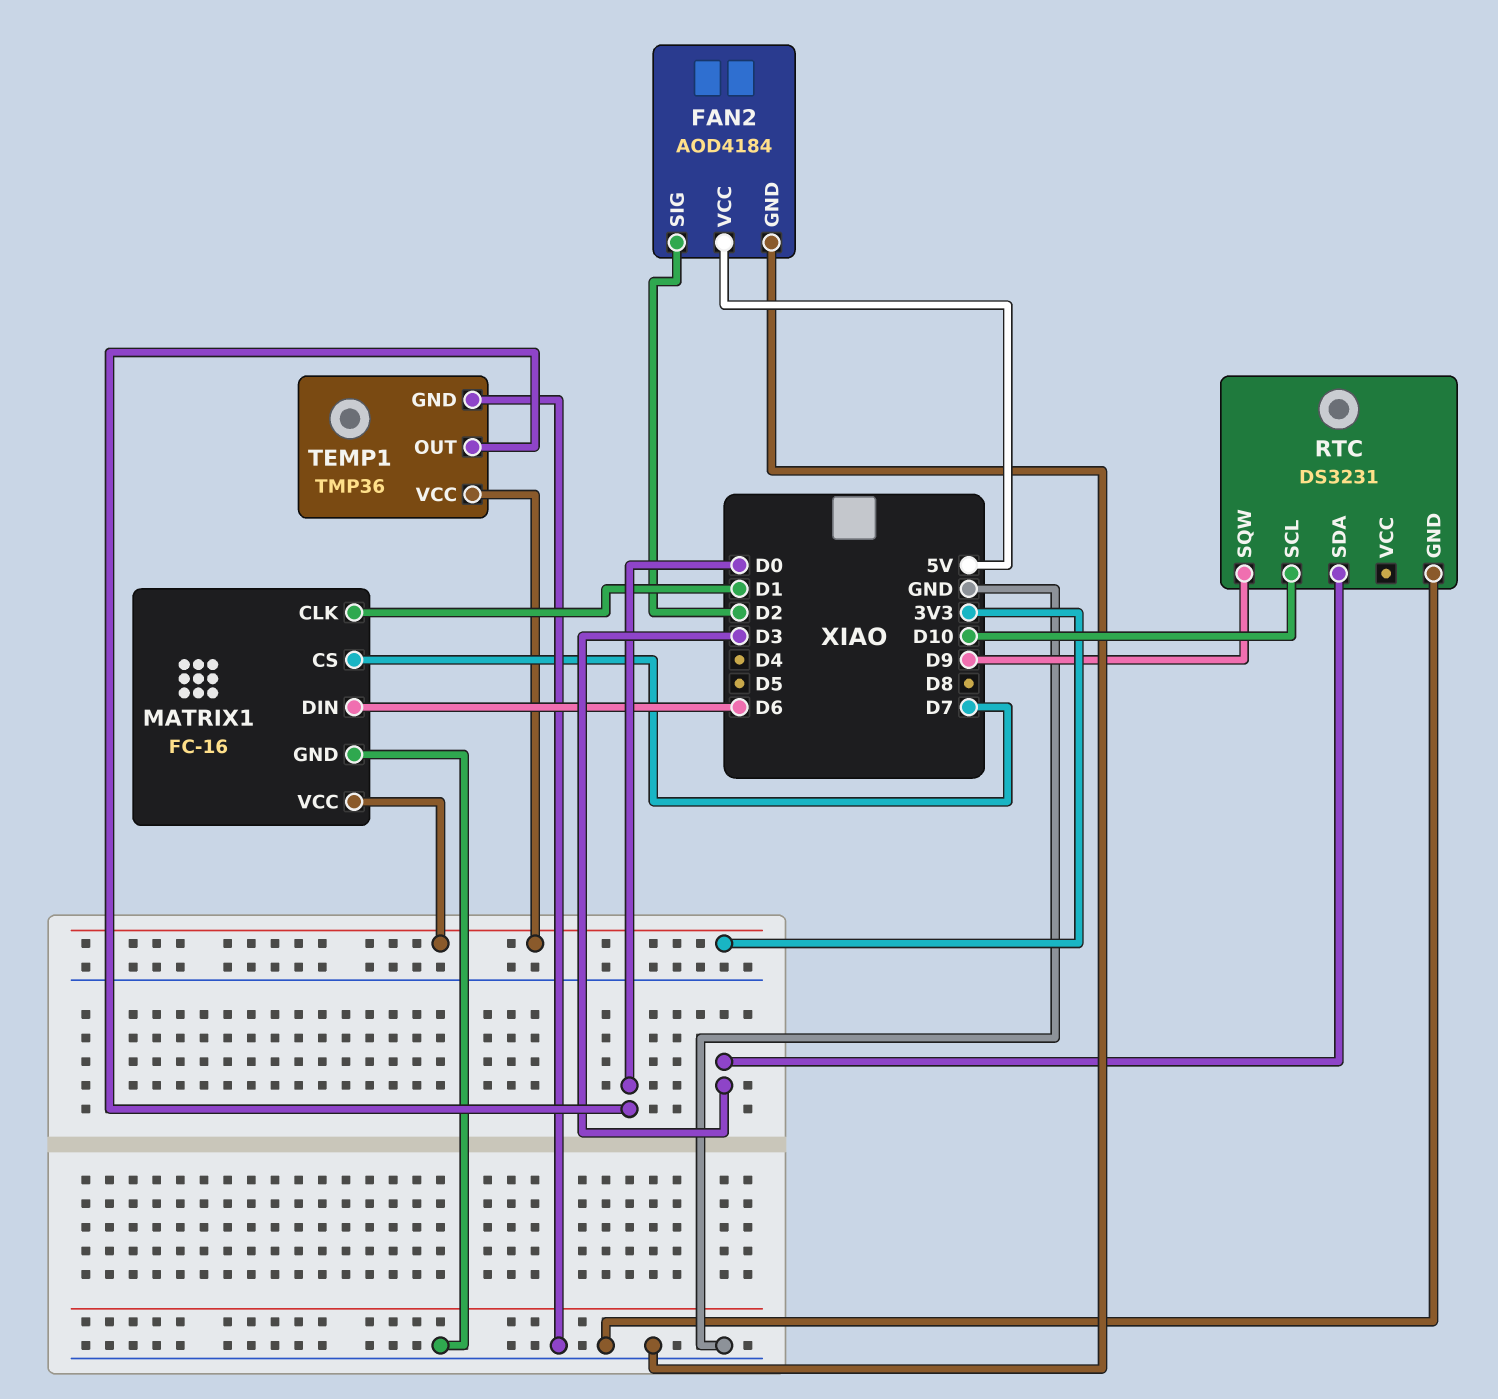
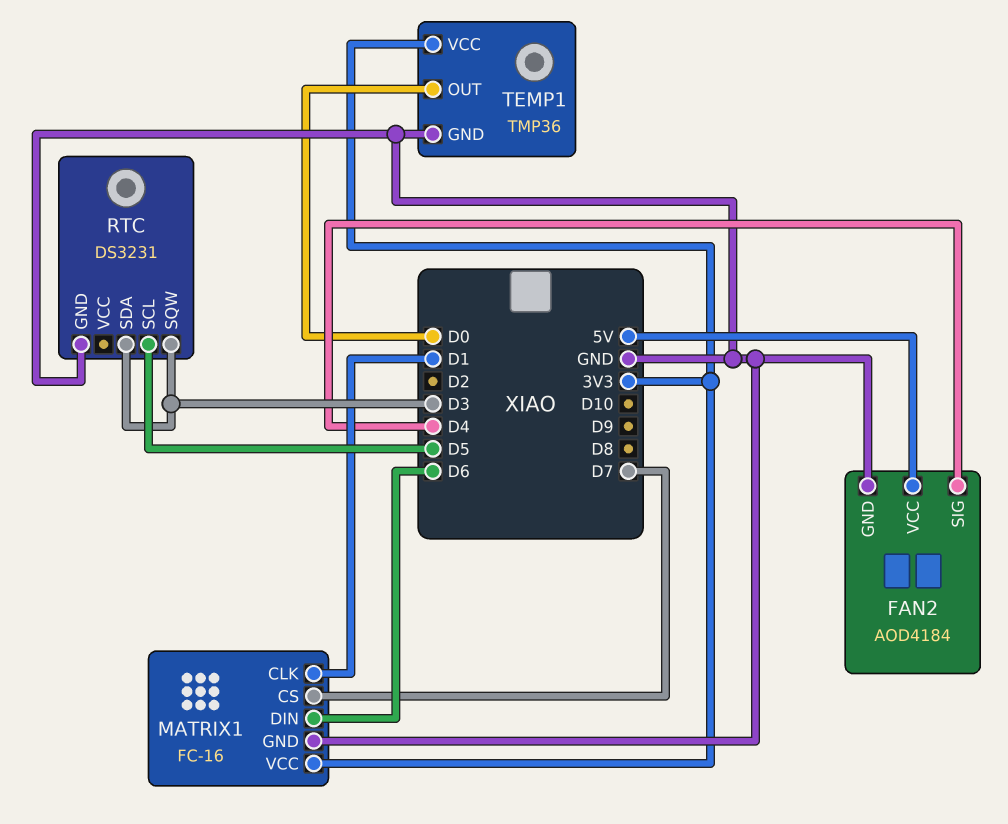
FAN2 pin SIG: D2 -> D4
RTC pin SCL: D10 -> D5
RTC pin SQW: D9 -> D3

